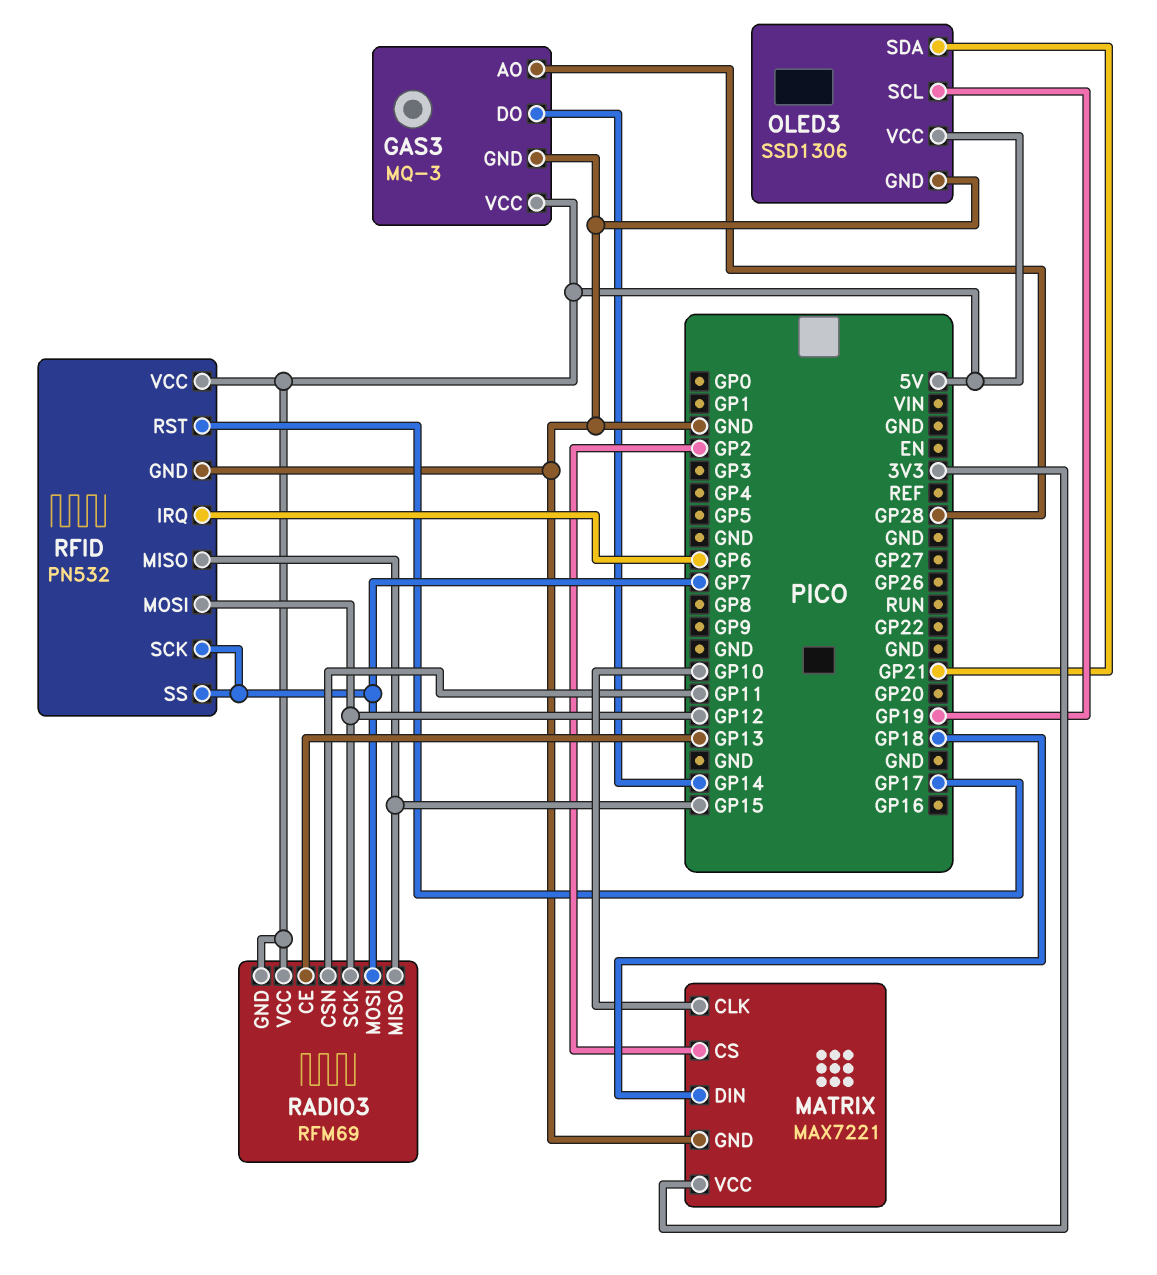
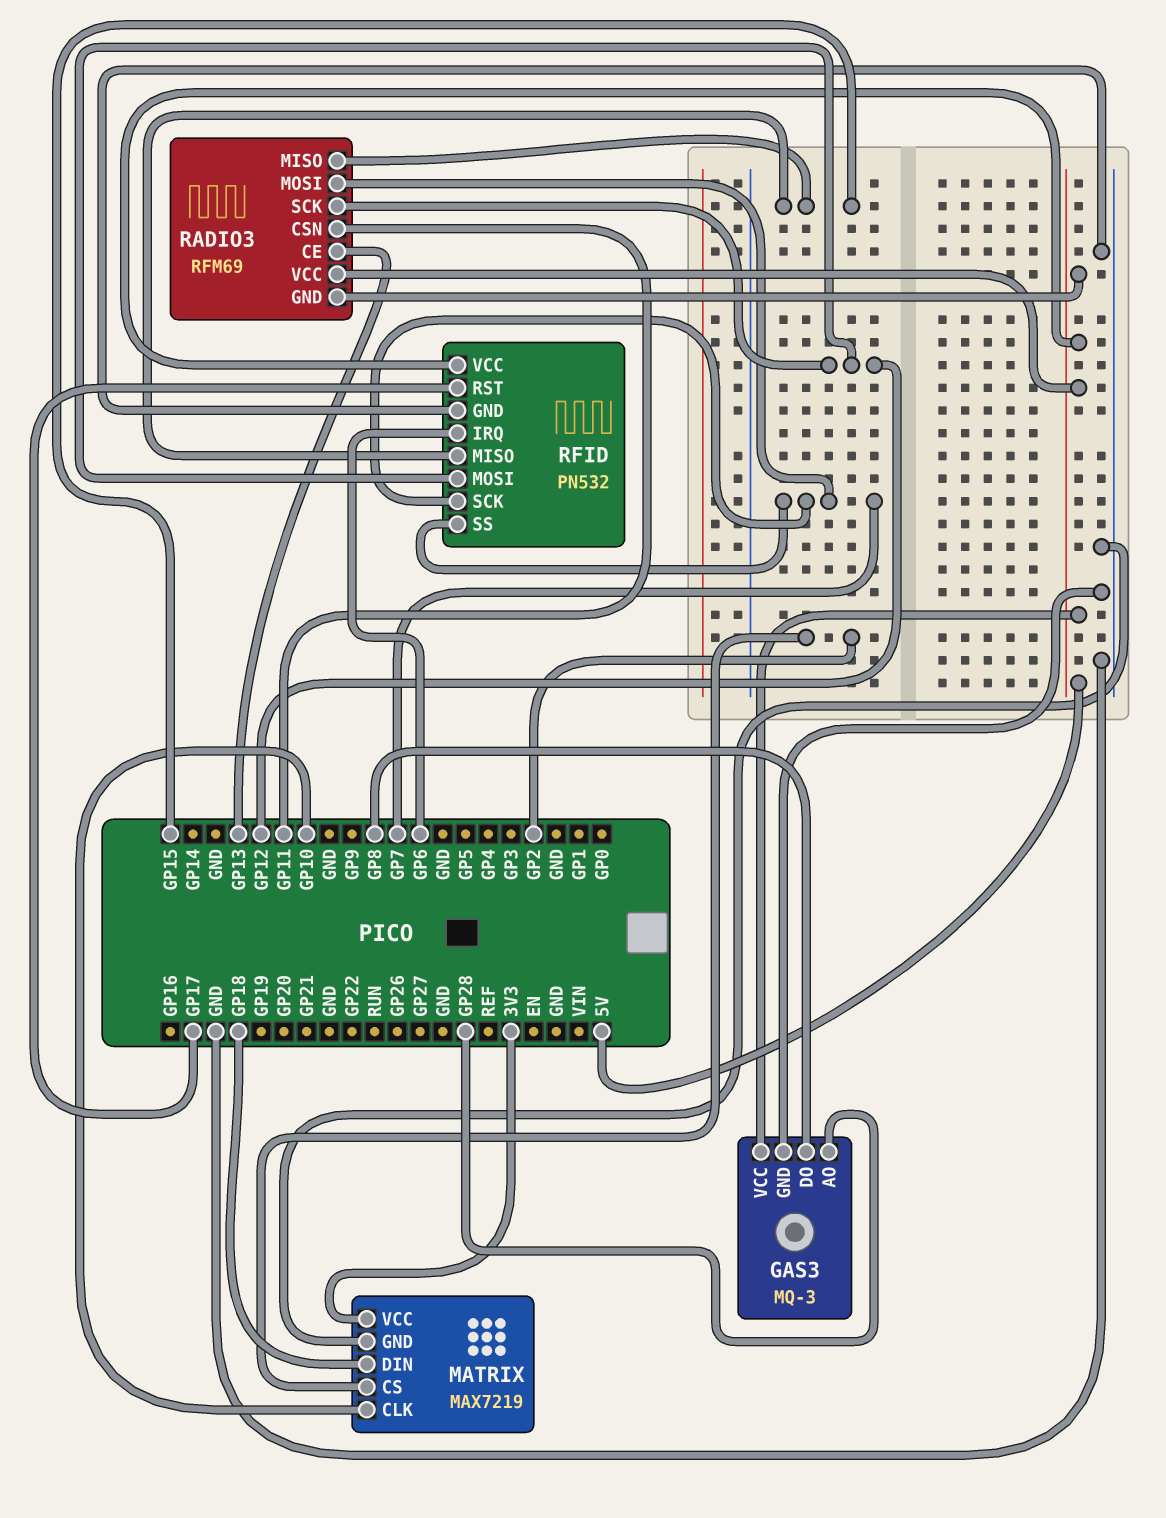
GAS3 pin DO: GP14 -> GP8
MATRIX: MAX7221 -> MAX7219
OLED3: SSD1306 -> none
OLED3 pin GND: GND -> none
OLED3 pin SCL: GP19 -> none
OLED3 pin SDA: GP21 -> none
OLED3 pin VCC: 5V -> none

